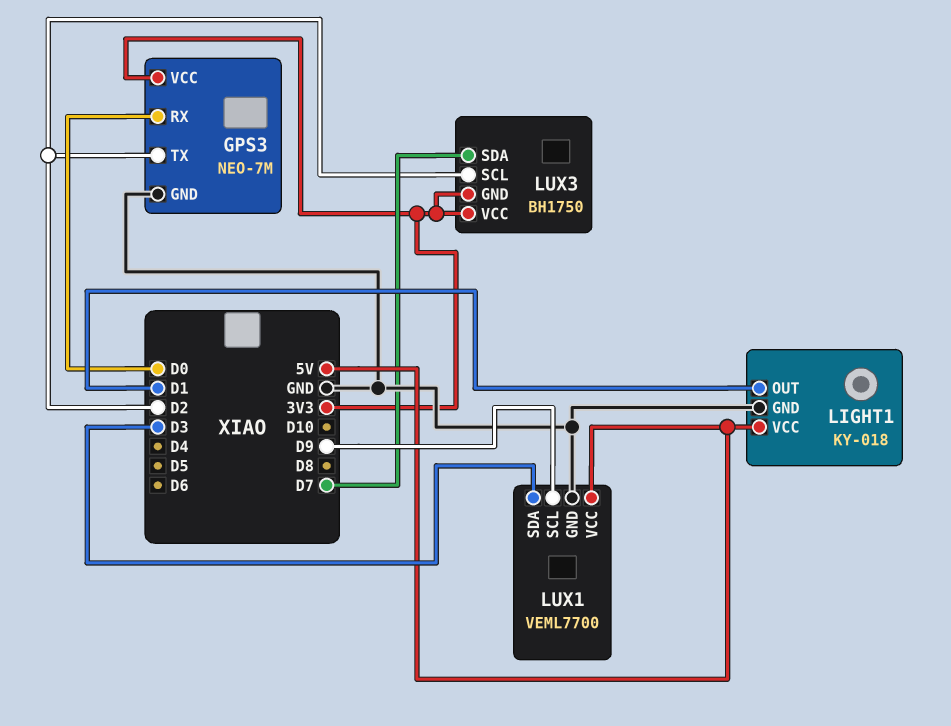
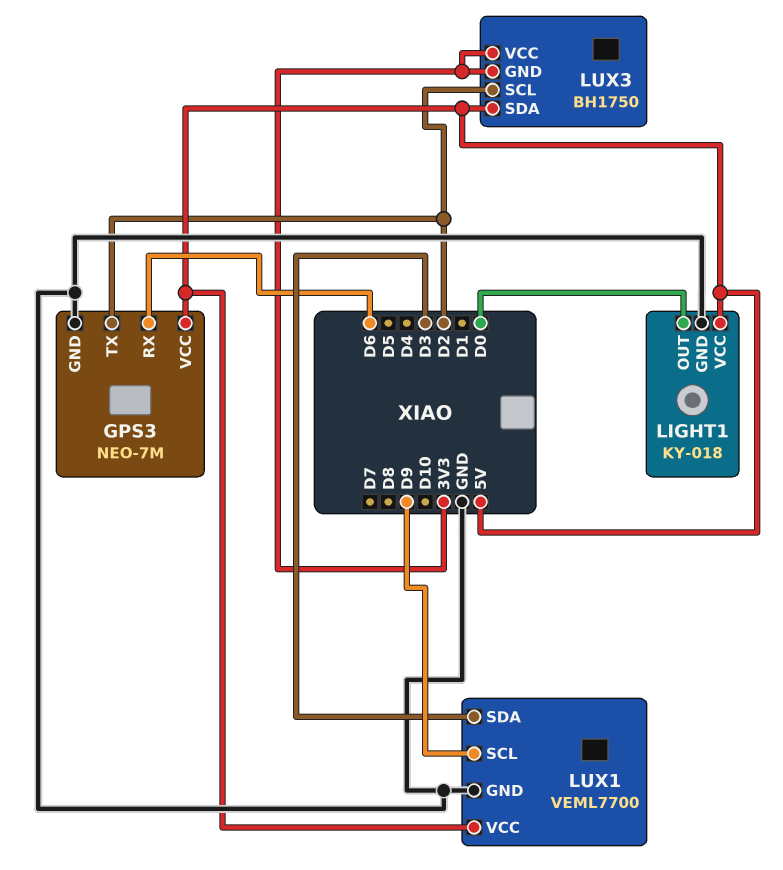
GPS3 pin RX: D0 -> D6
GPS3 pin VCC: 3V3 -> 5V
LIGHT1 pin OUT: D1 -> D0
LUX3 pin SDA: D7 -> 5V

